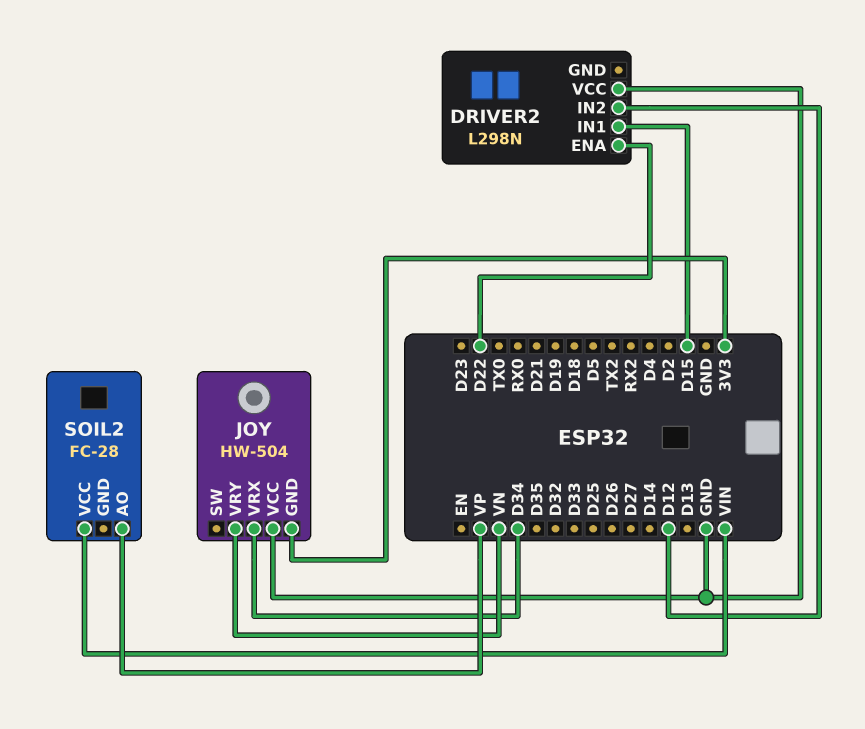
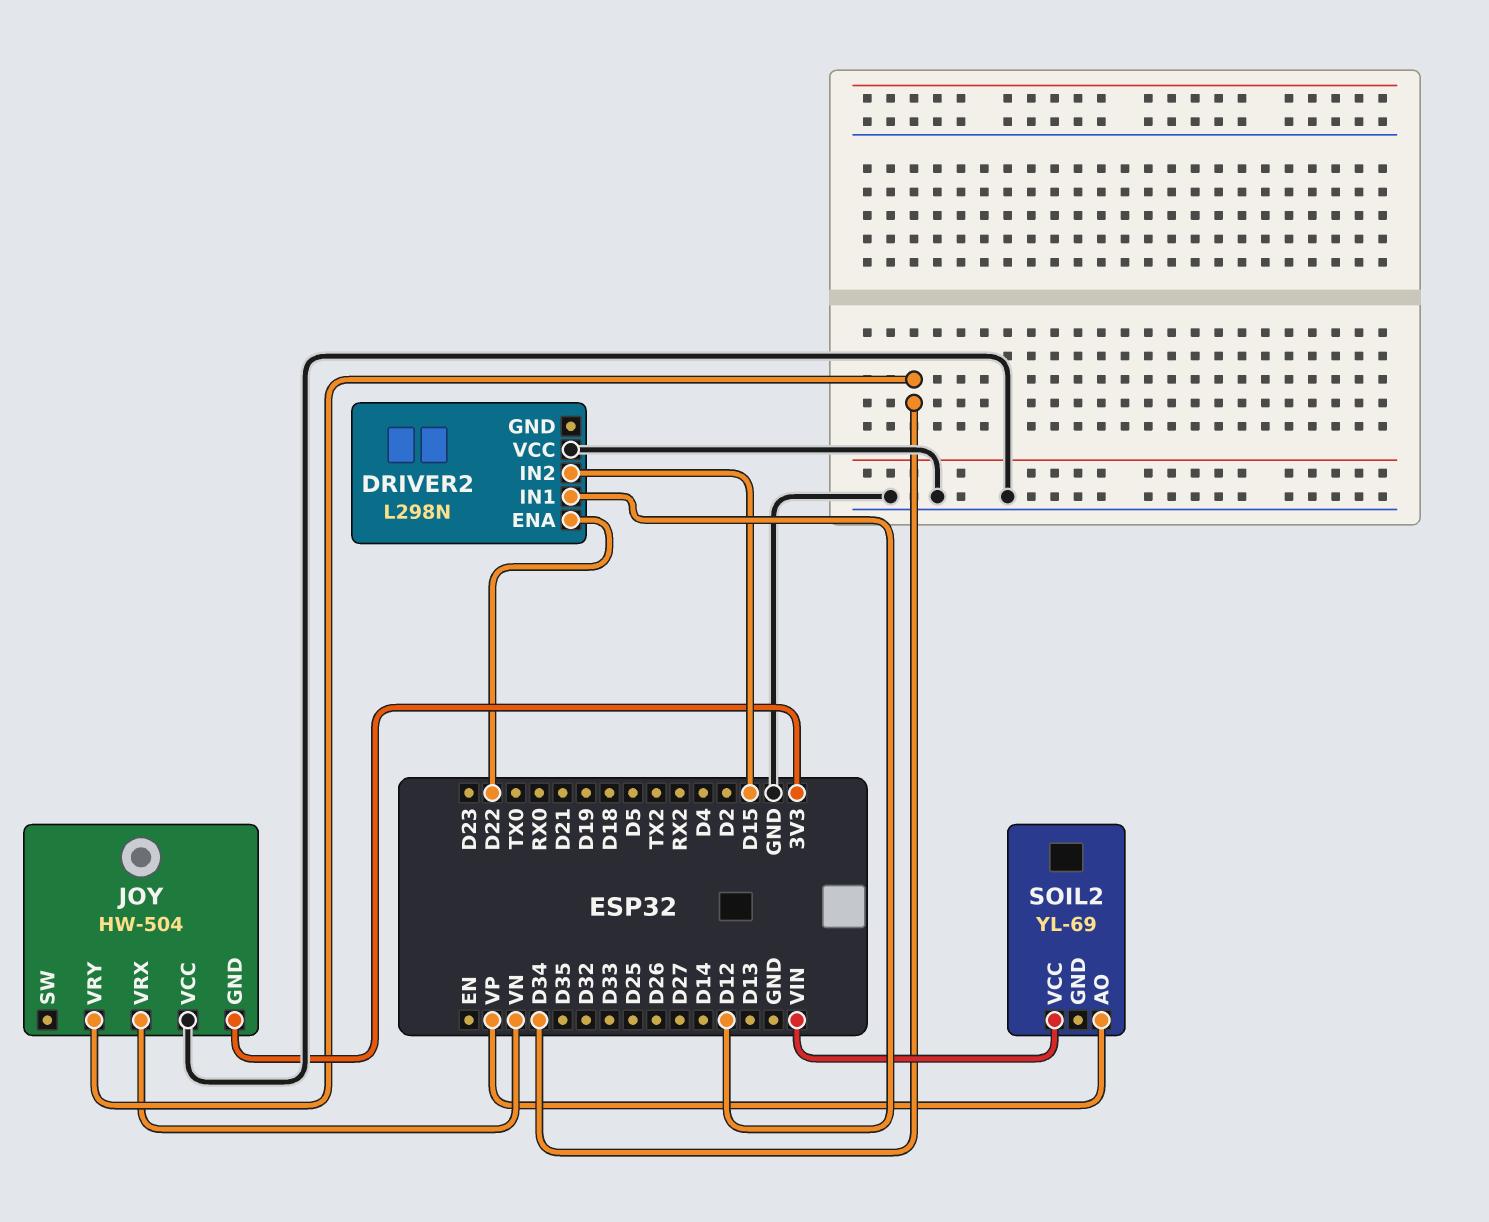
DRIVER2 pin IN1: D15 -> D12
DRIVER2 pin IN2: D12 -> D15
JOY pin VRX: D34 -> VN
JOY pin VRY: VN -> D34
SOIL2: FC-28 -> YL-69

